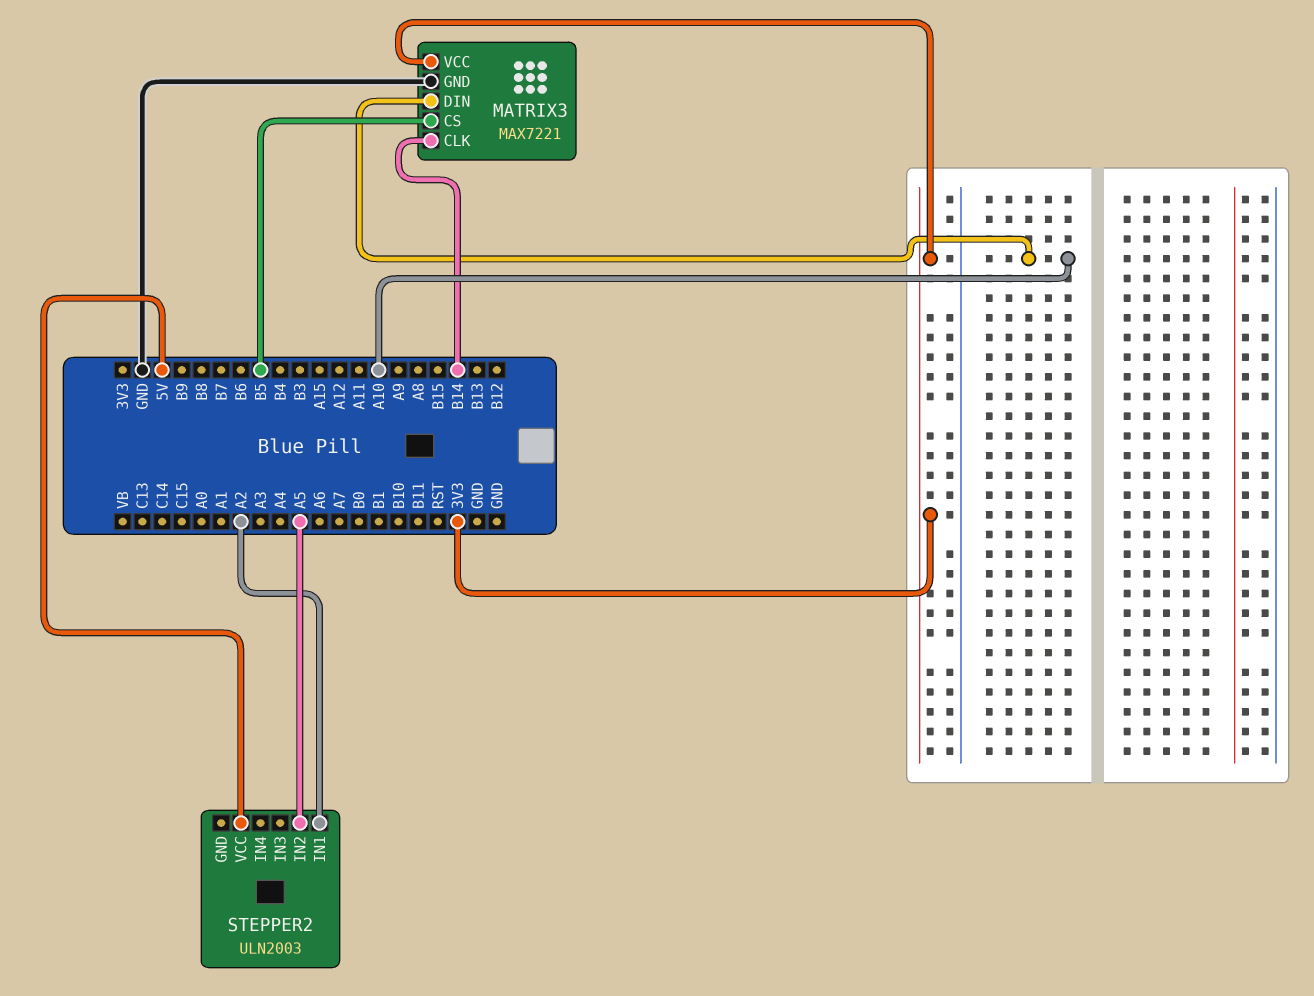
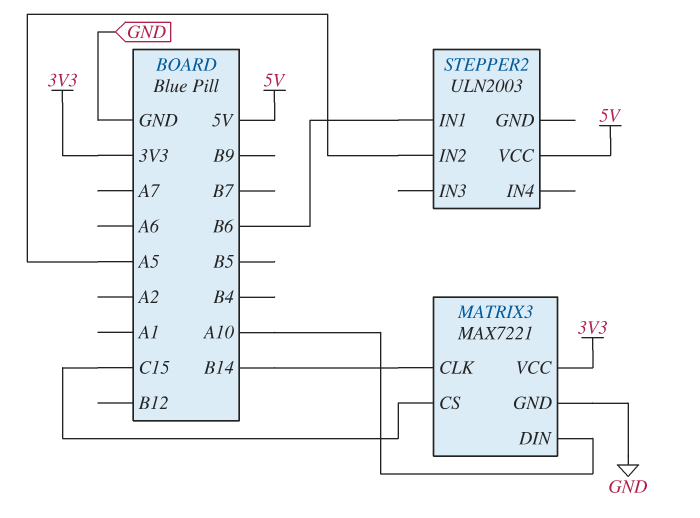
MATRIX3 pin CS: B5 -> C15
STEPPER2 pin IN1: A2 -> B6

